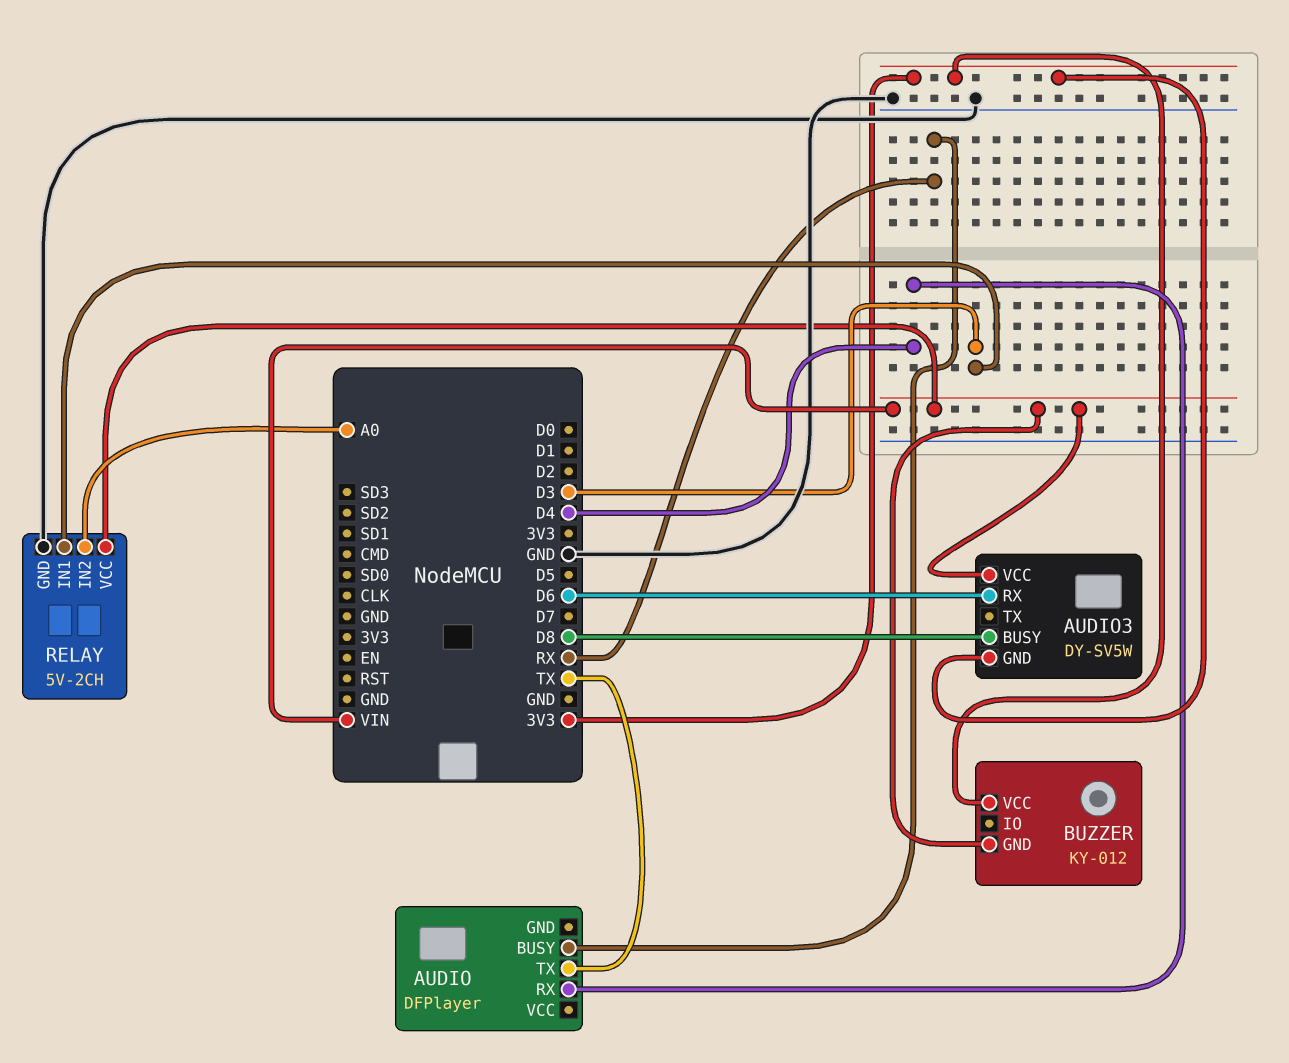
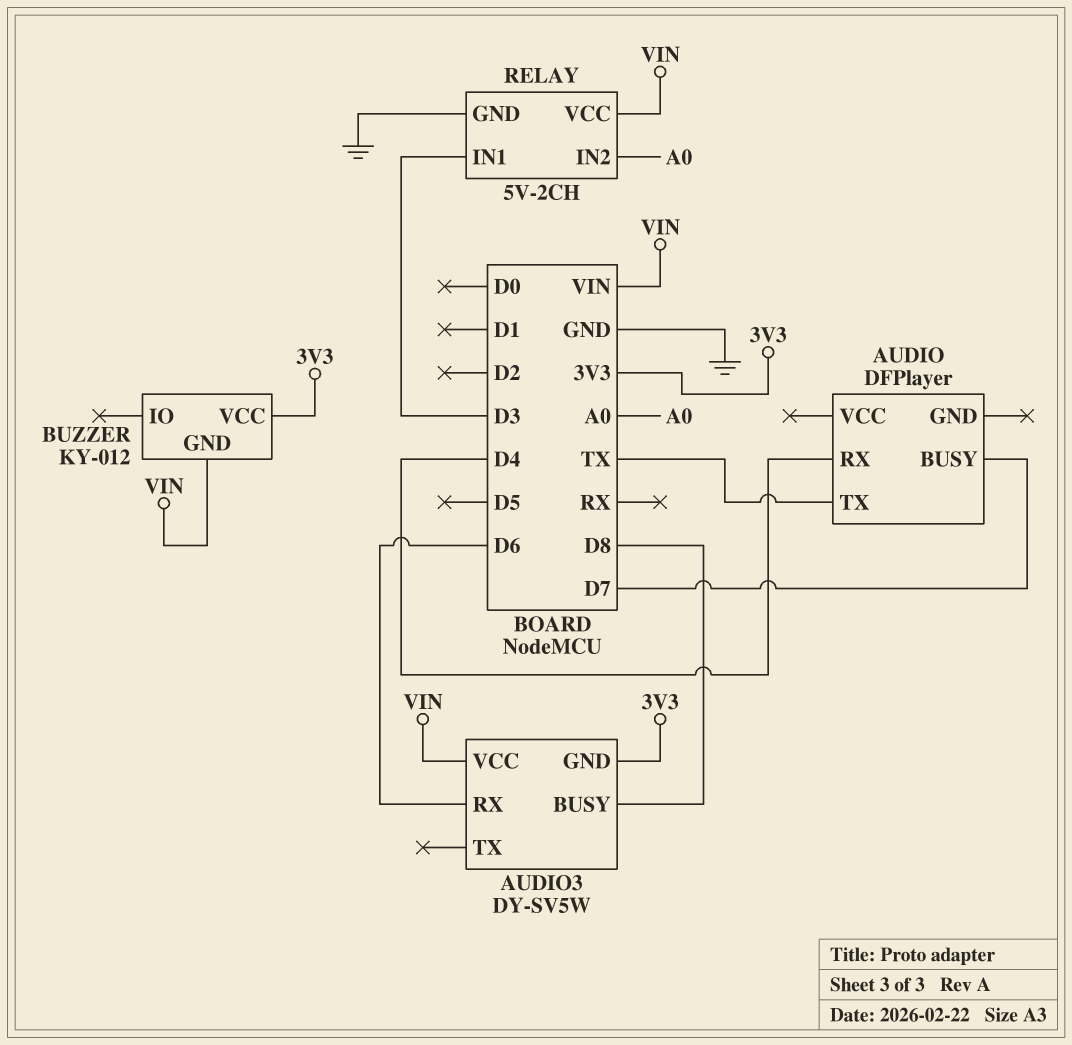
AUDIO pin BUSY: RX -> D7

